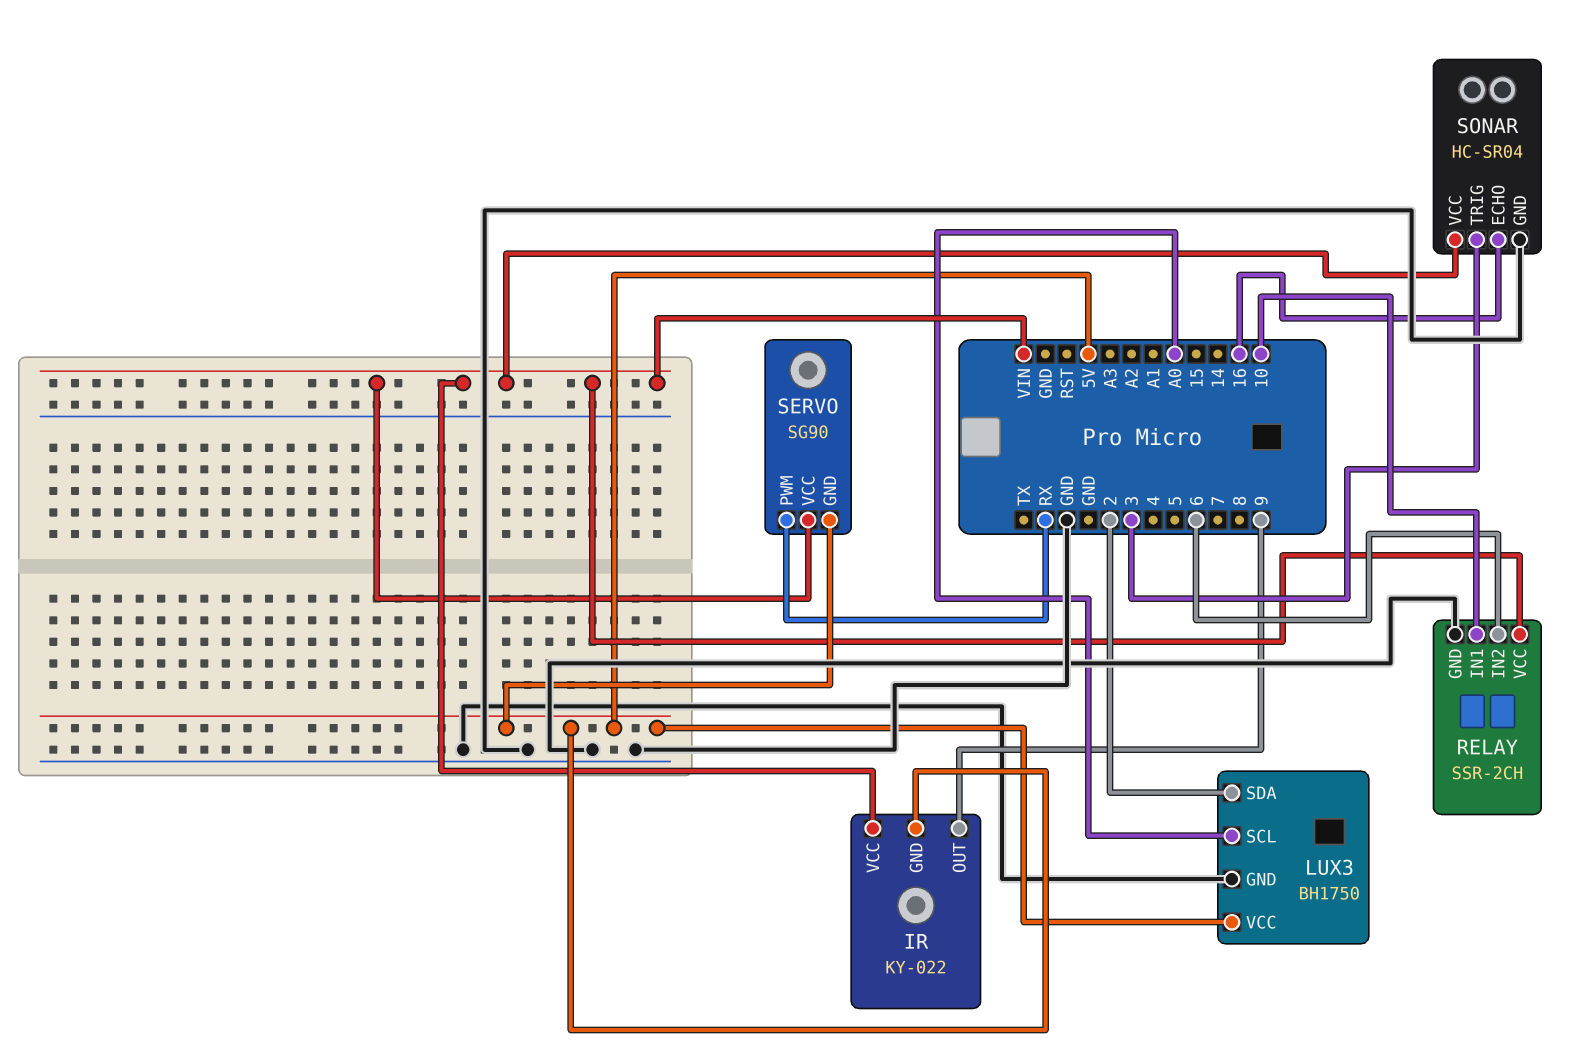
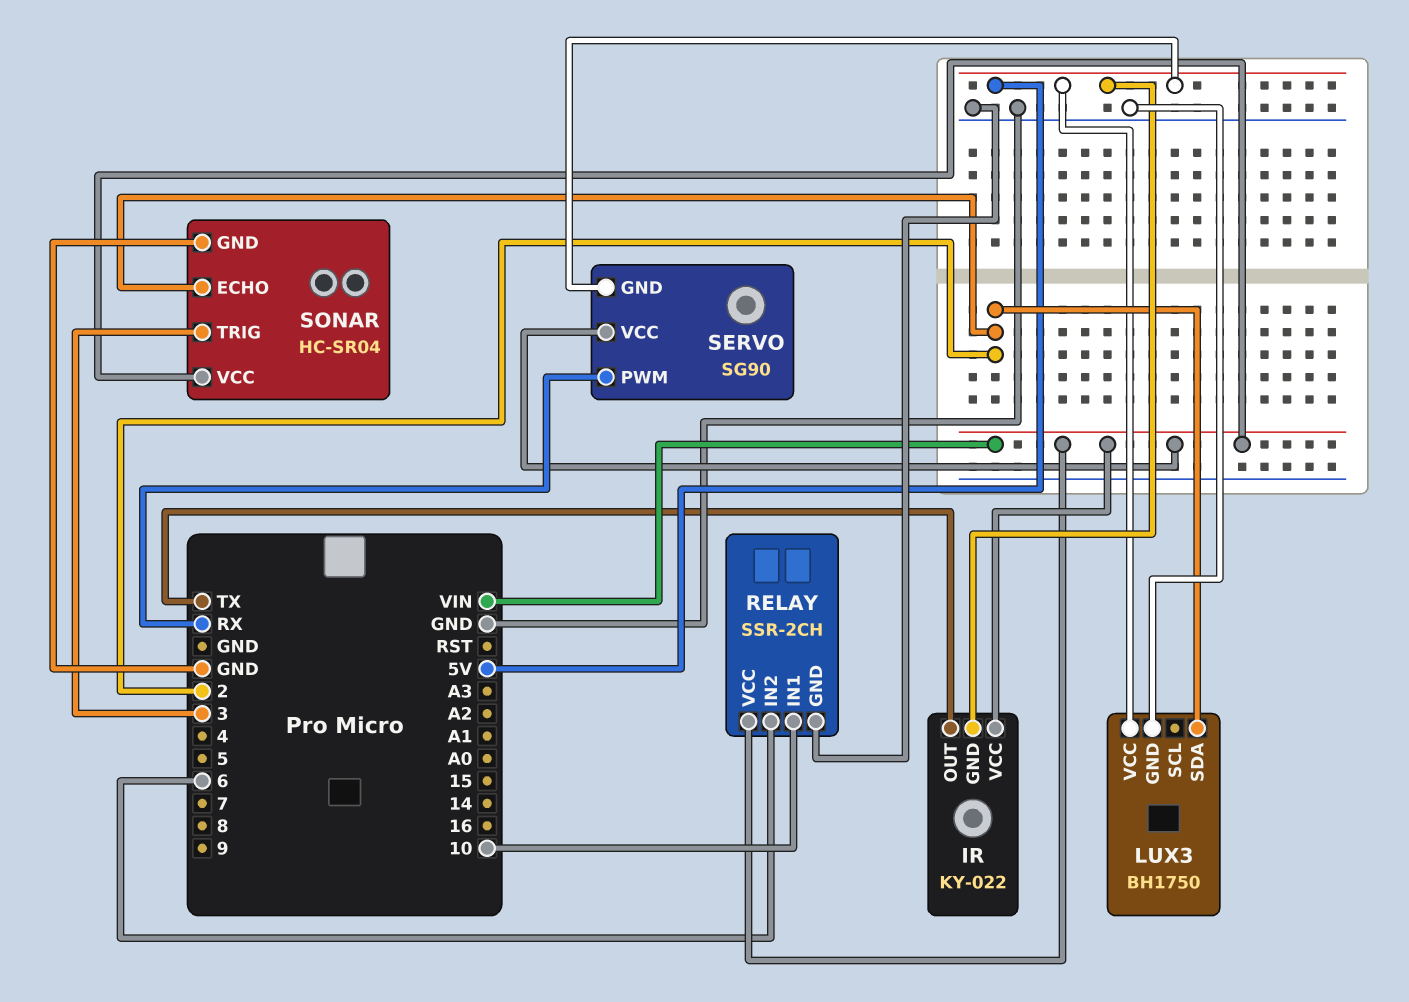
IR pin OUT: 9 -> TX
LUX3 pin SCL: A0 -> none
SONAR pin ECHO: 16 -> 2

